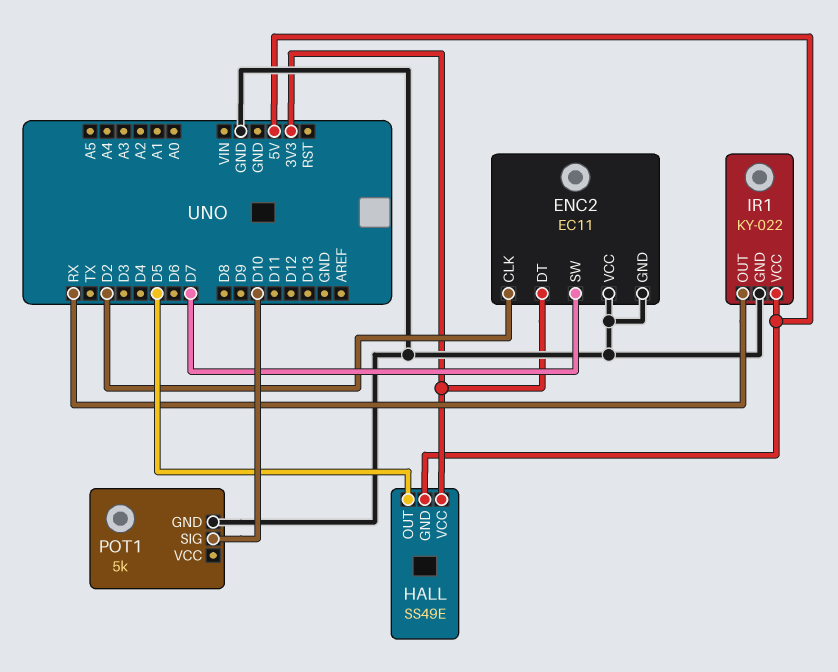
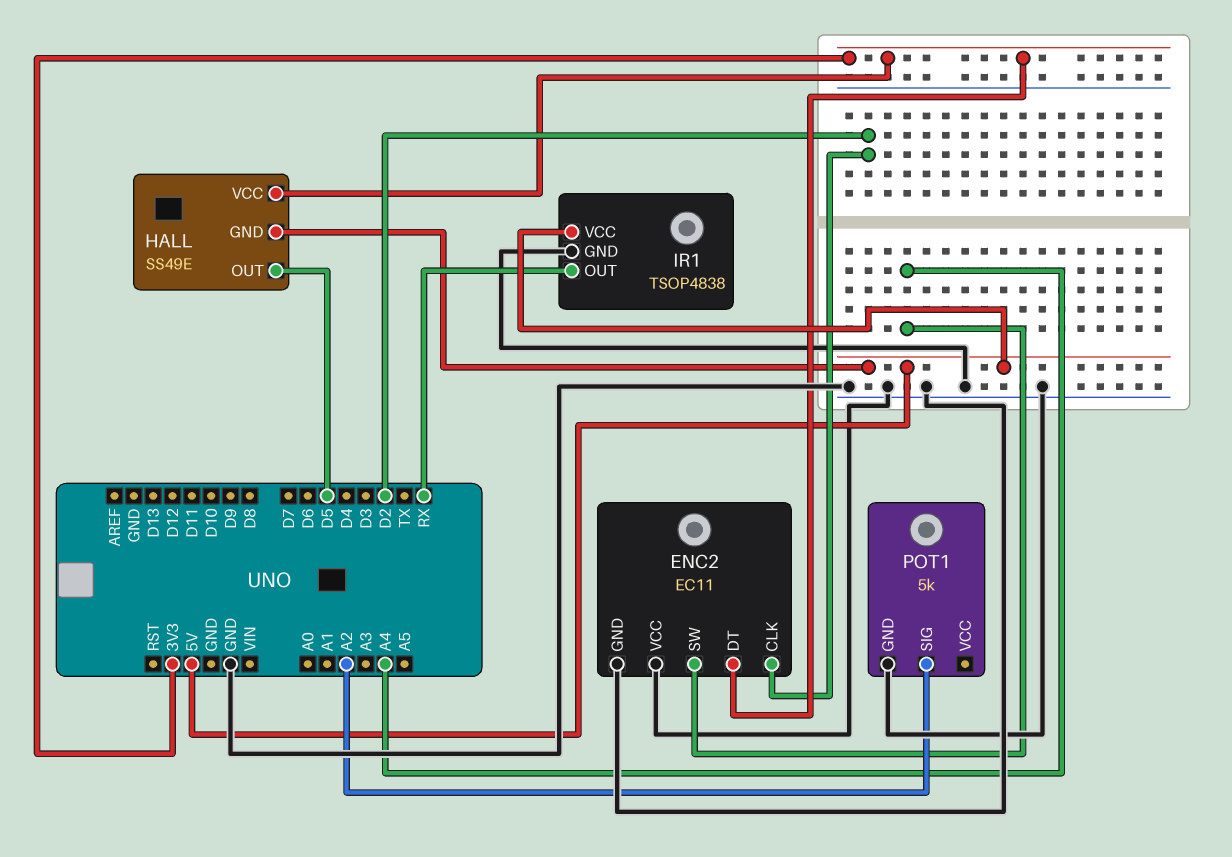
ENC2 pin SW: D7 -> A4
IR1: KY-022 -> TSOP4838
POT1 pin SIG: D10 -> A2

